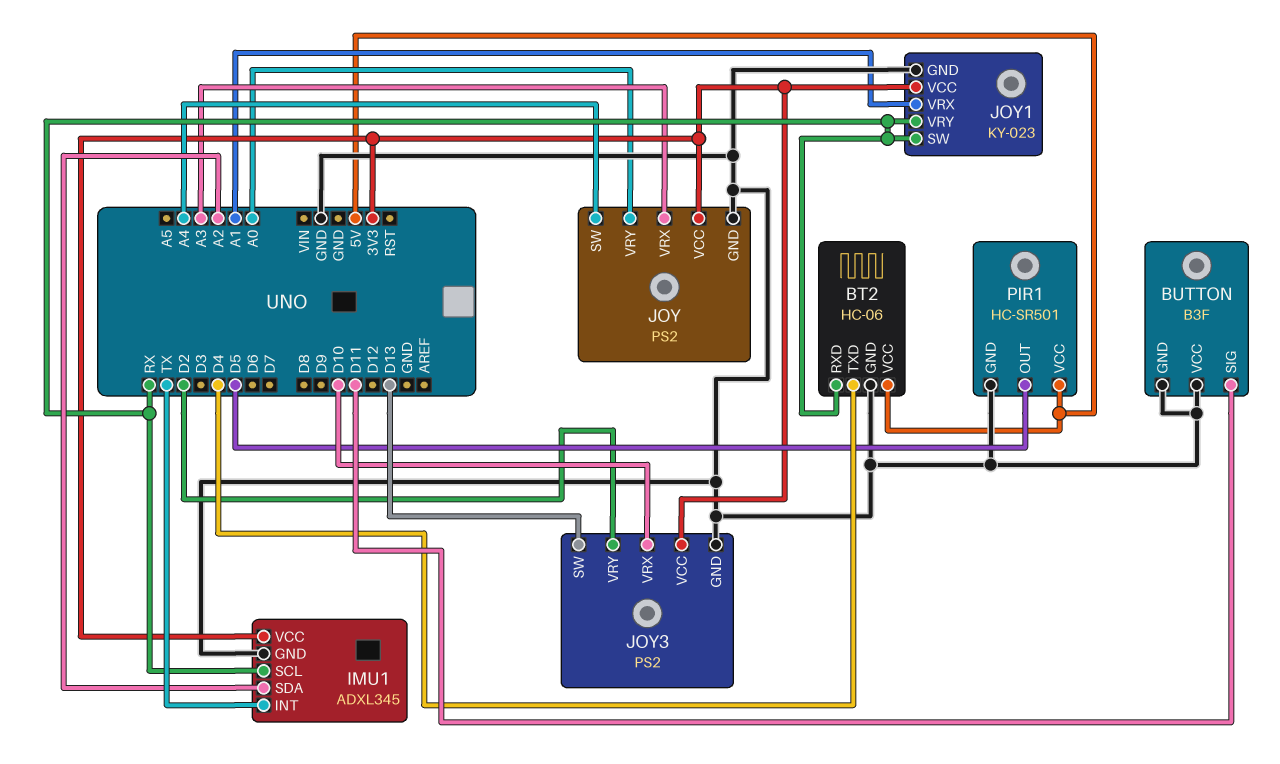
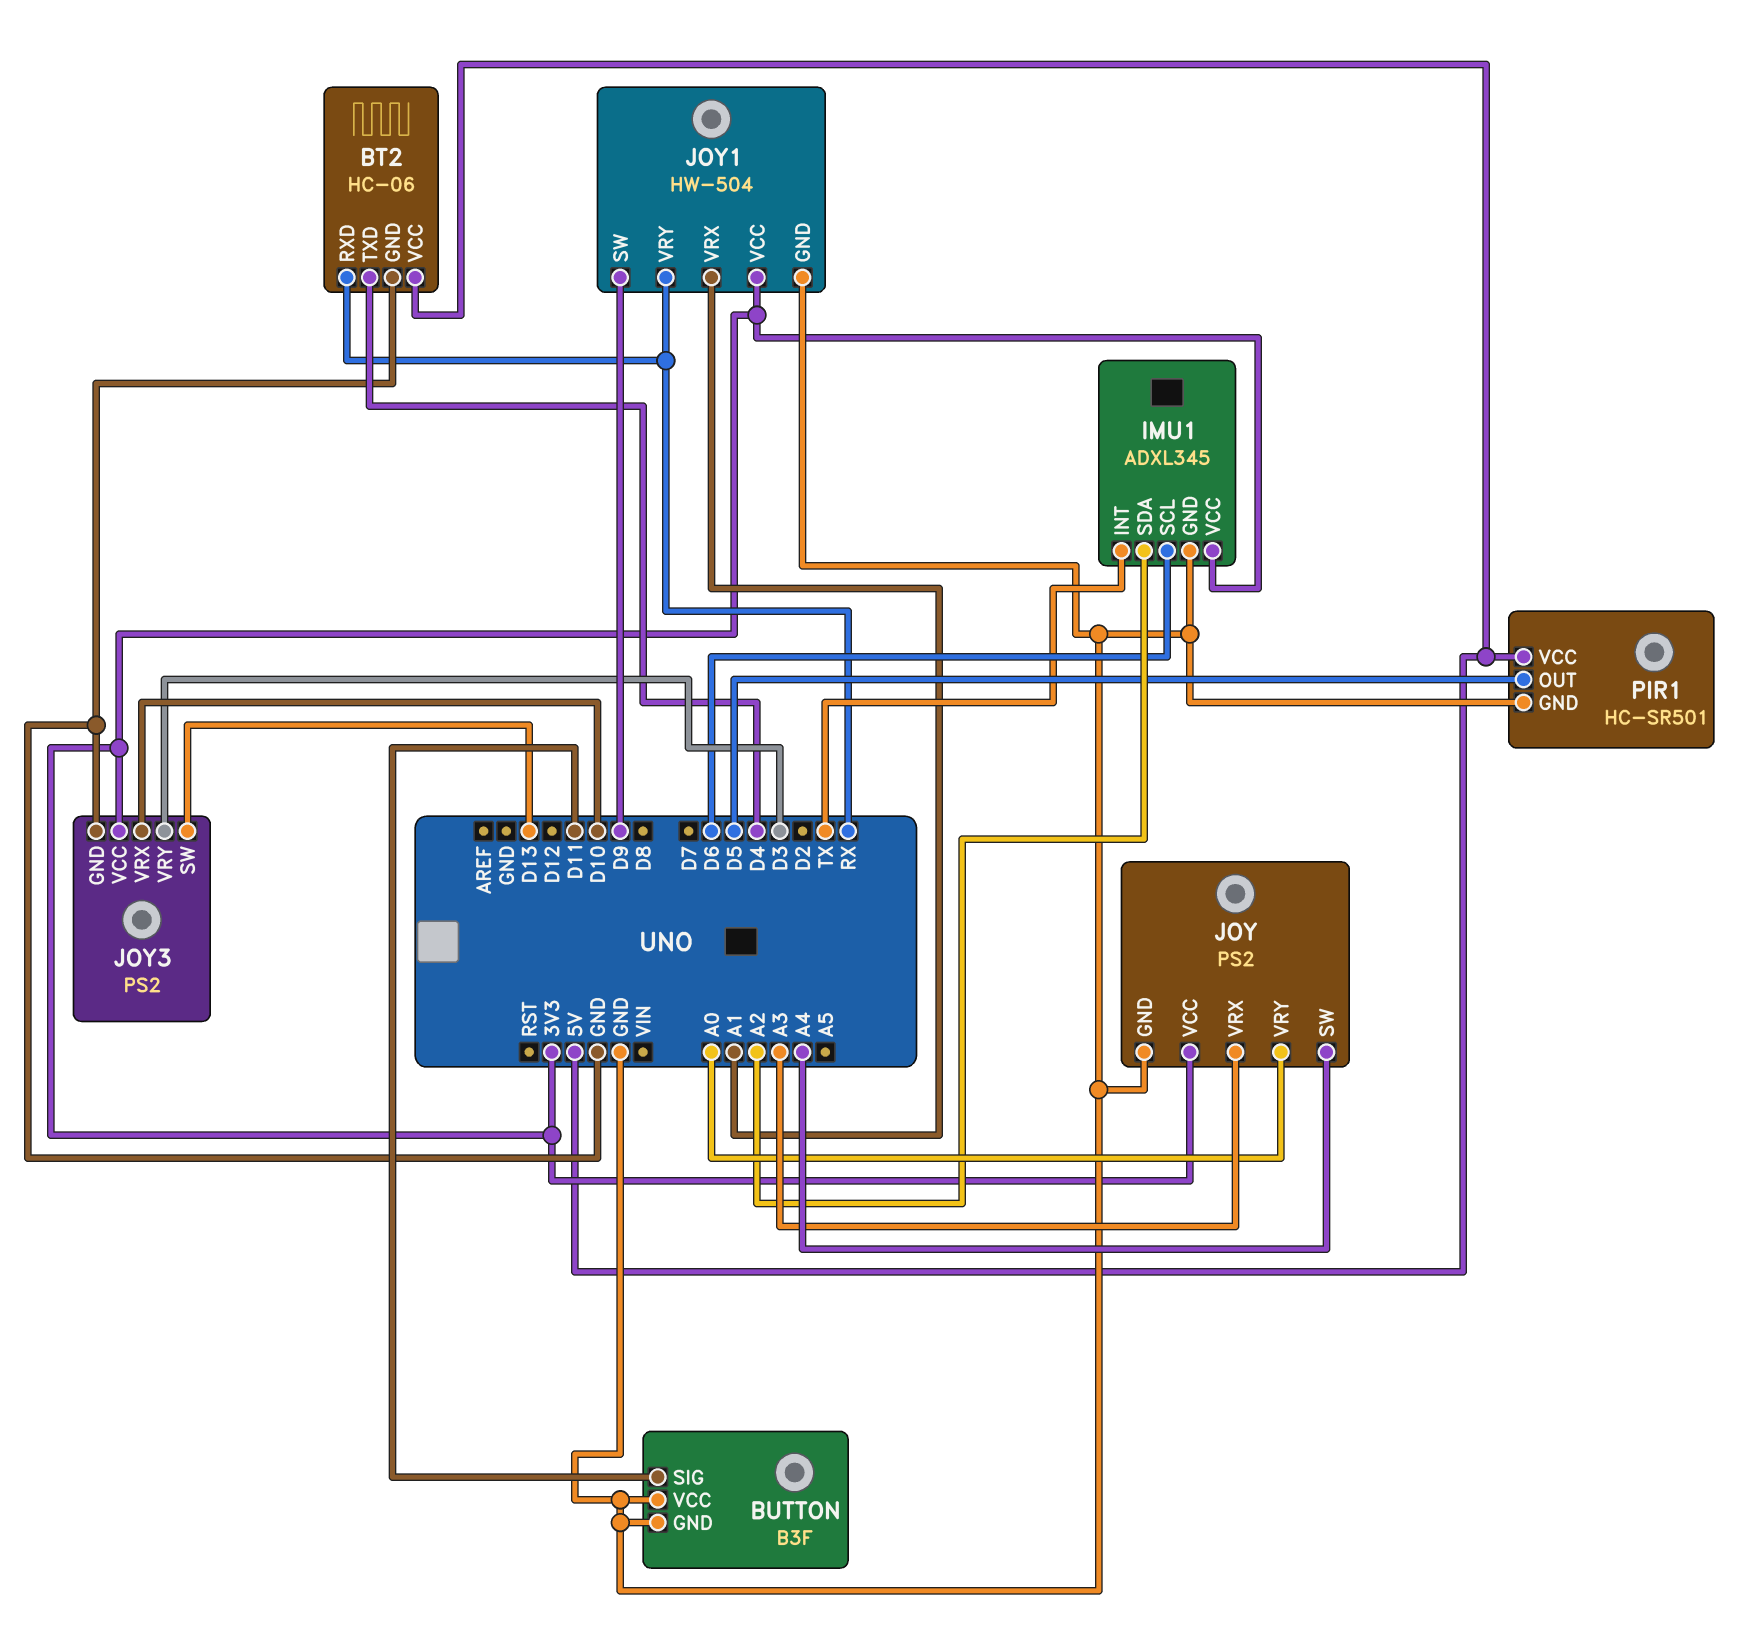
IMU1 pin SCL: RX -> D6
JOY1: KY-023 -> HW-504
JOY1 pin SW: RX -> D9
JOY3 pin VRY: D2 -> D3

